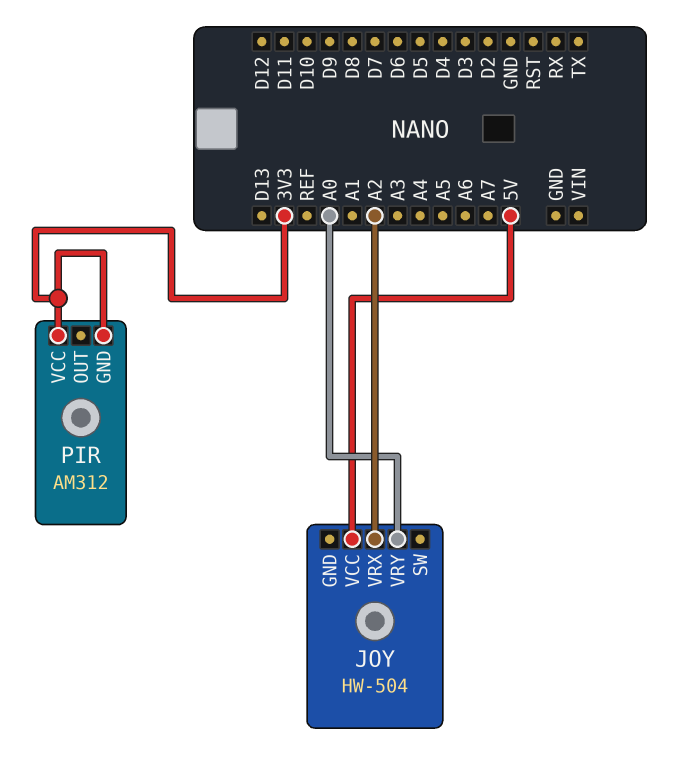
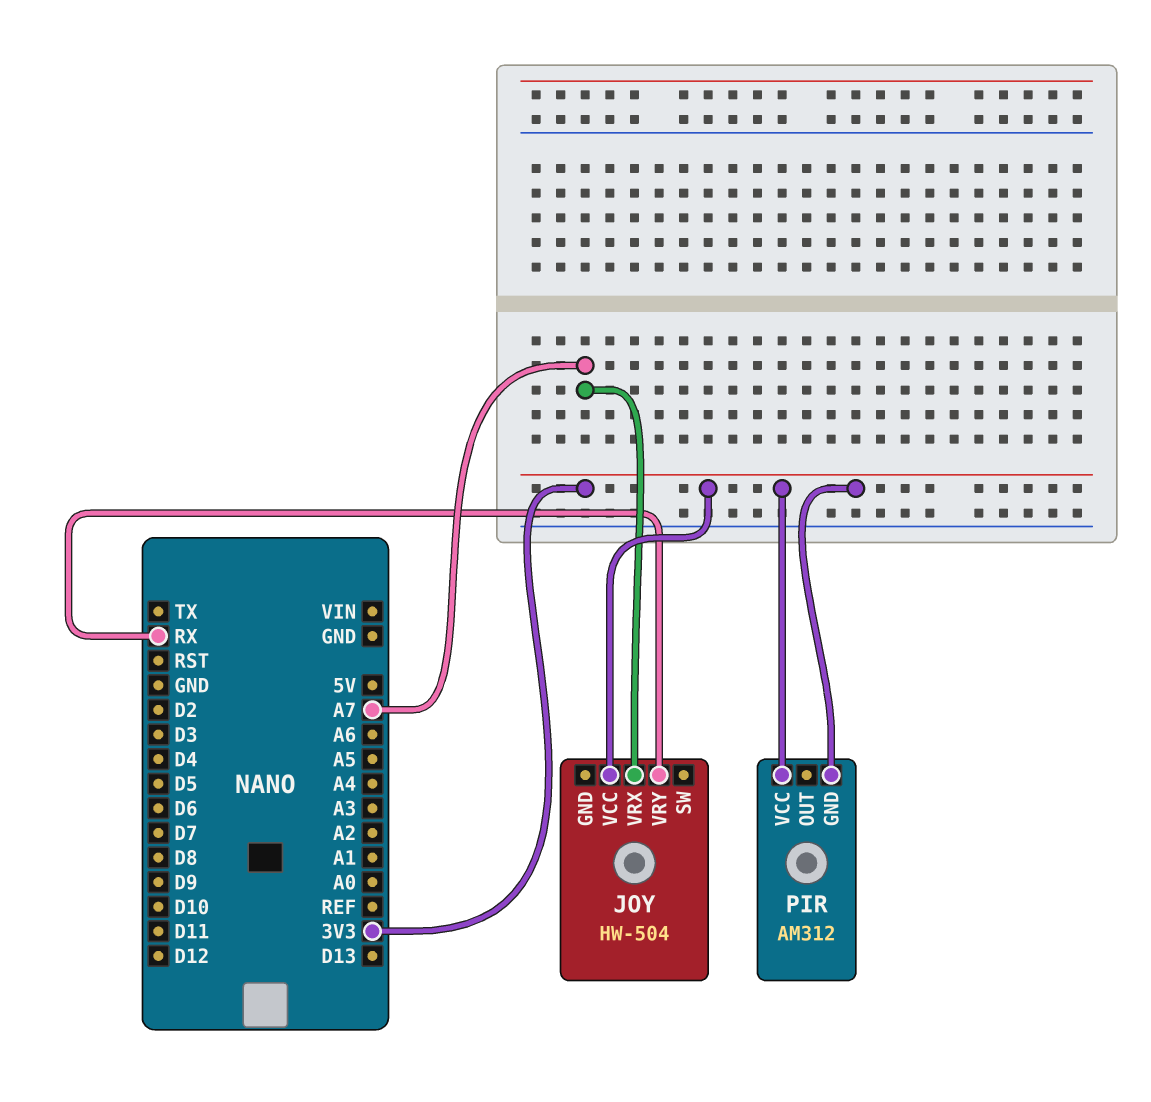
JOY pin VCC: 5V -> 3V3
JOY pin VRX: A2 -> A7
JOY pin VRY: A0 -> RX

